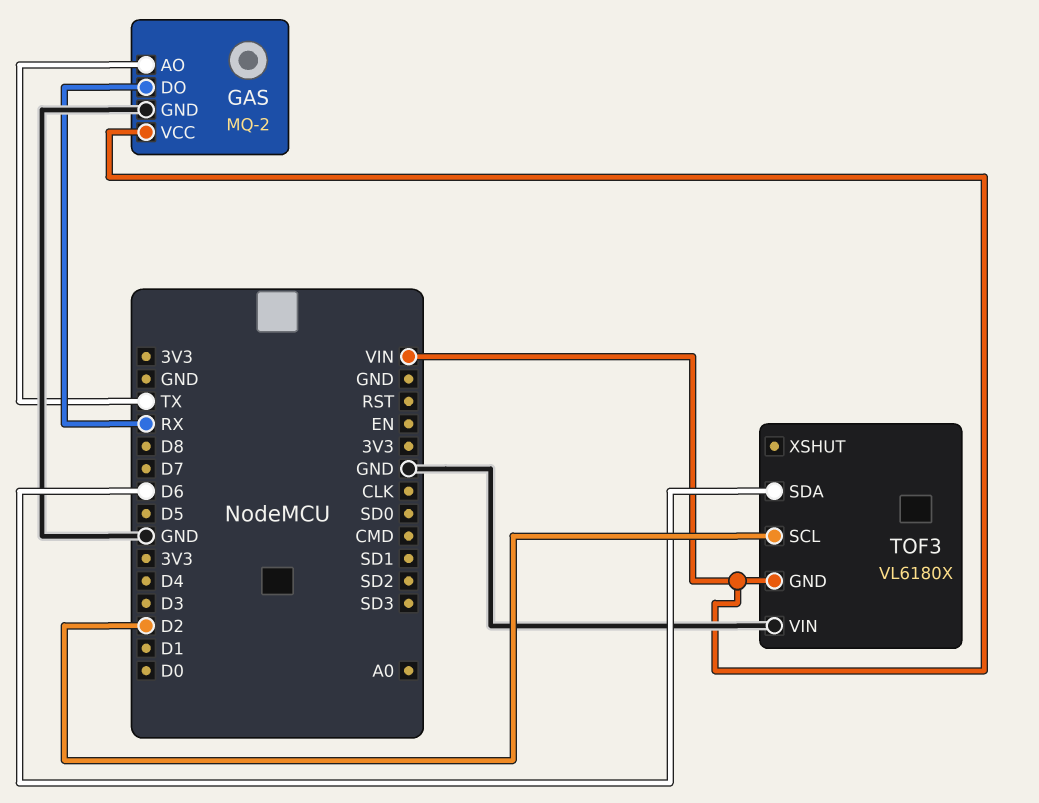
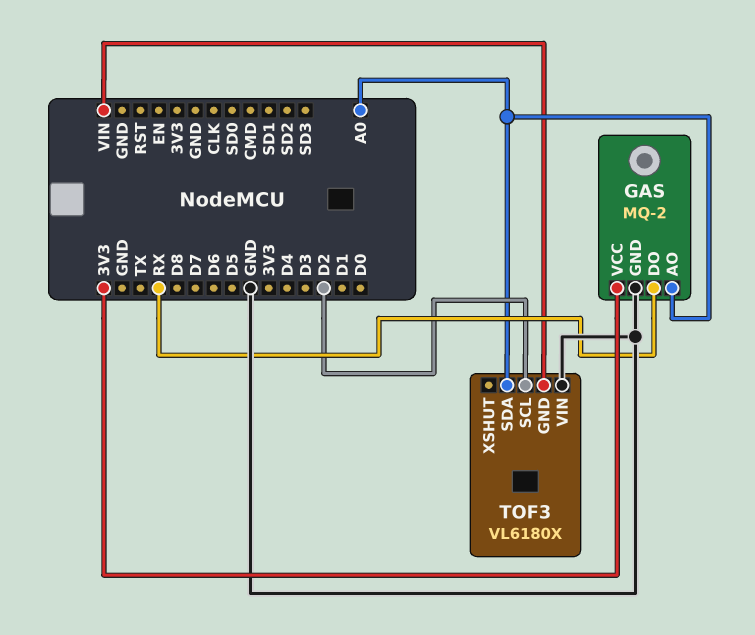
GAS pin AO: TX -> A0
GAS pin VCC: VIN -> 3V3
TOF3 pin SDA: D6 -> A0

